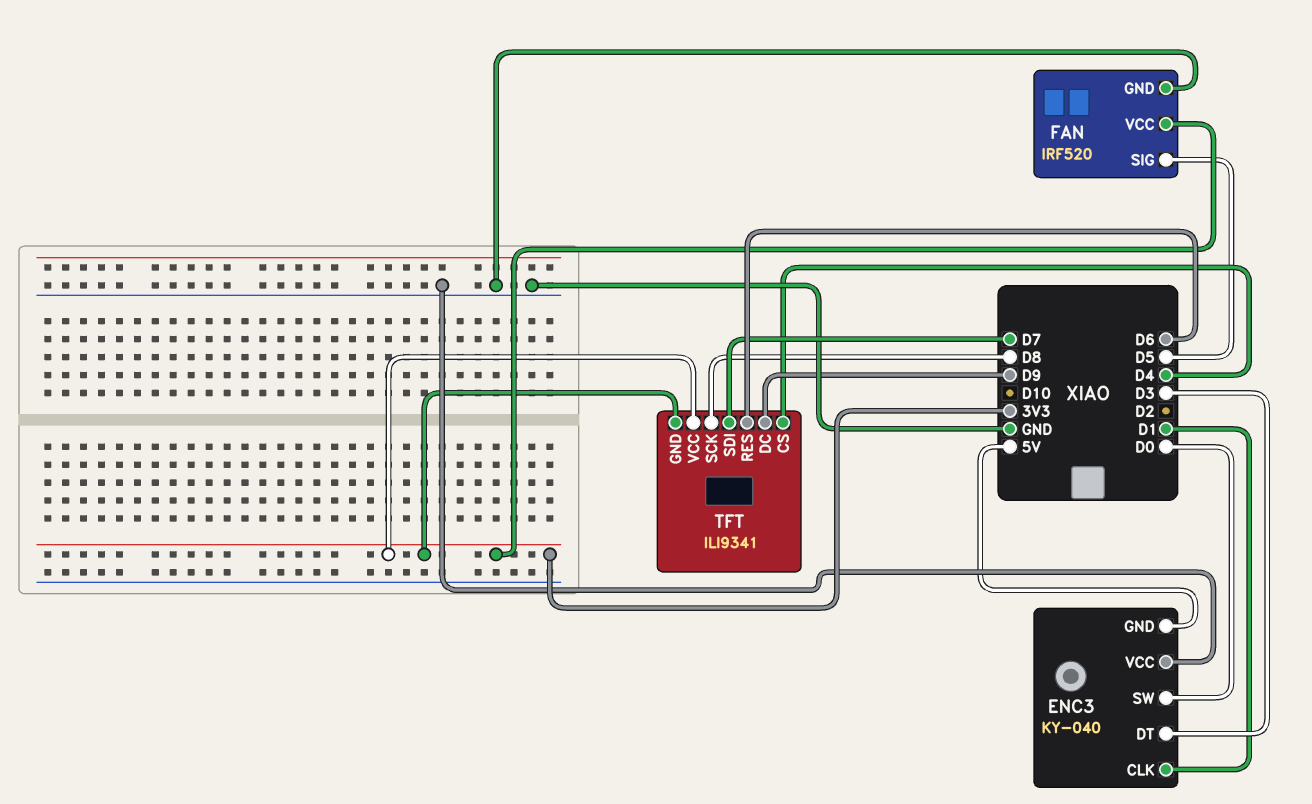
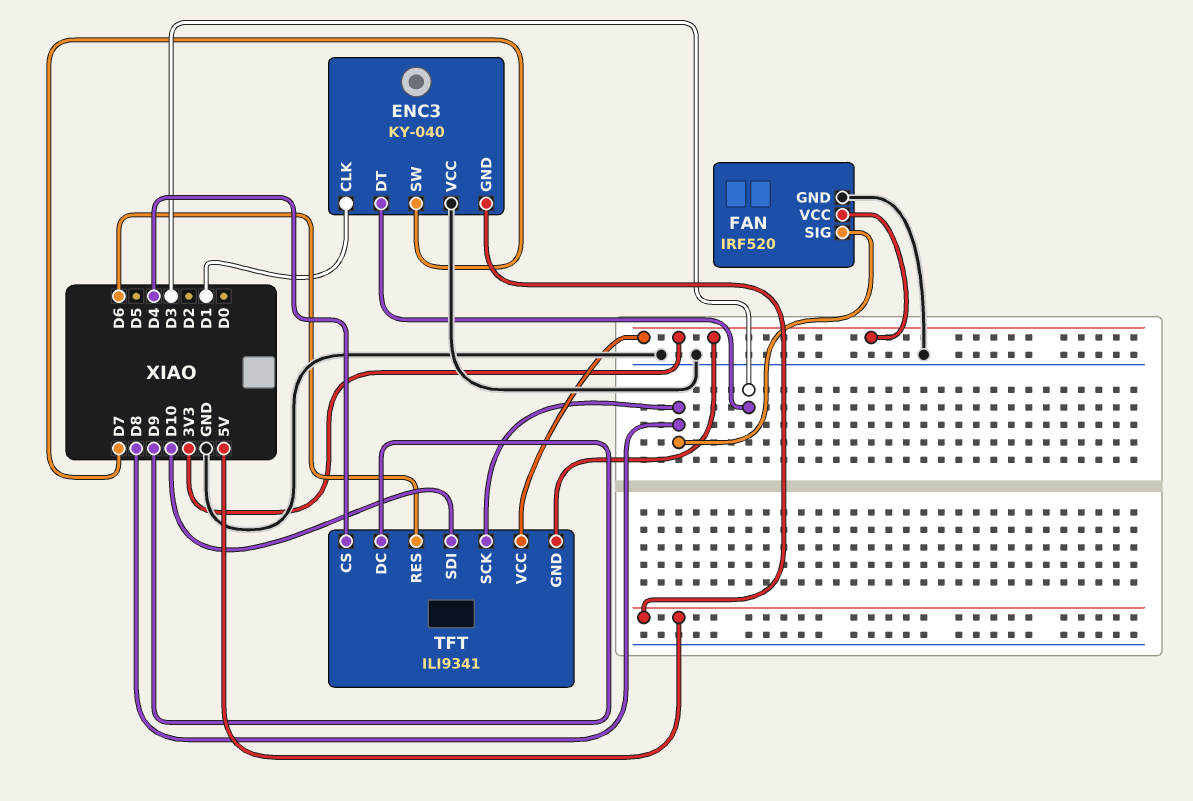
ENC3 pin SW: D0 -> D7
FAN pin SIG: D5 -> D8
TFT pin SDI: D7 -> D10

